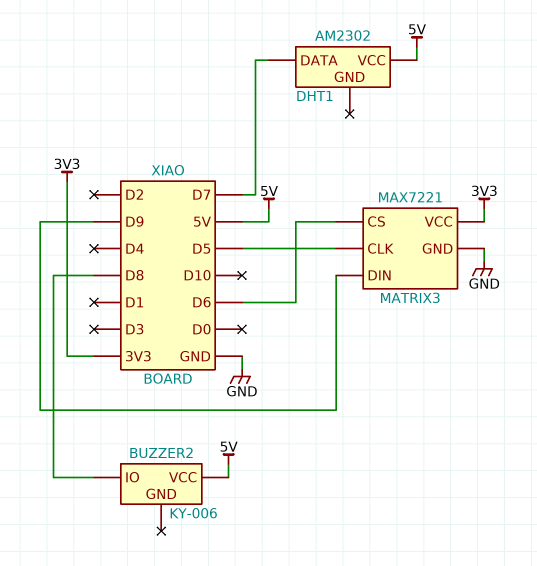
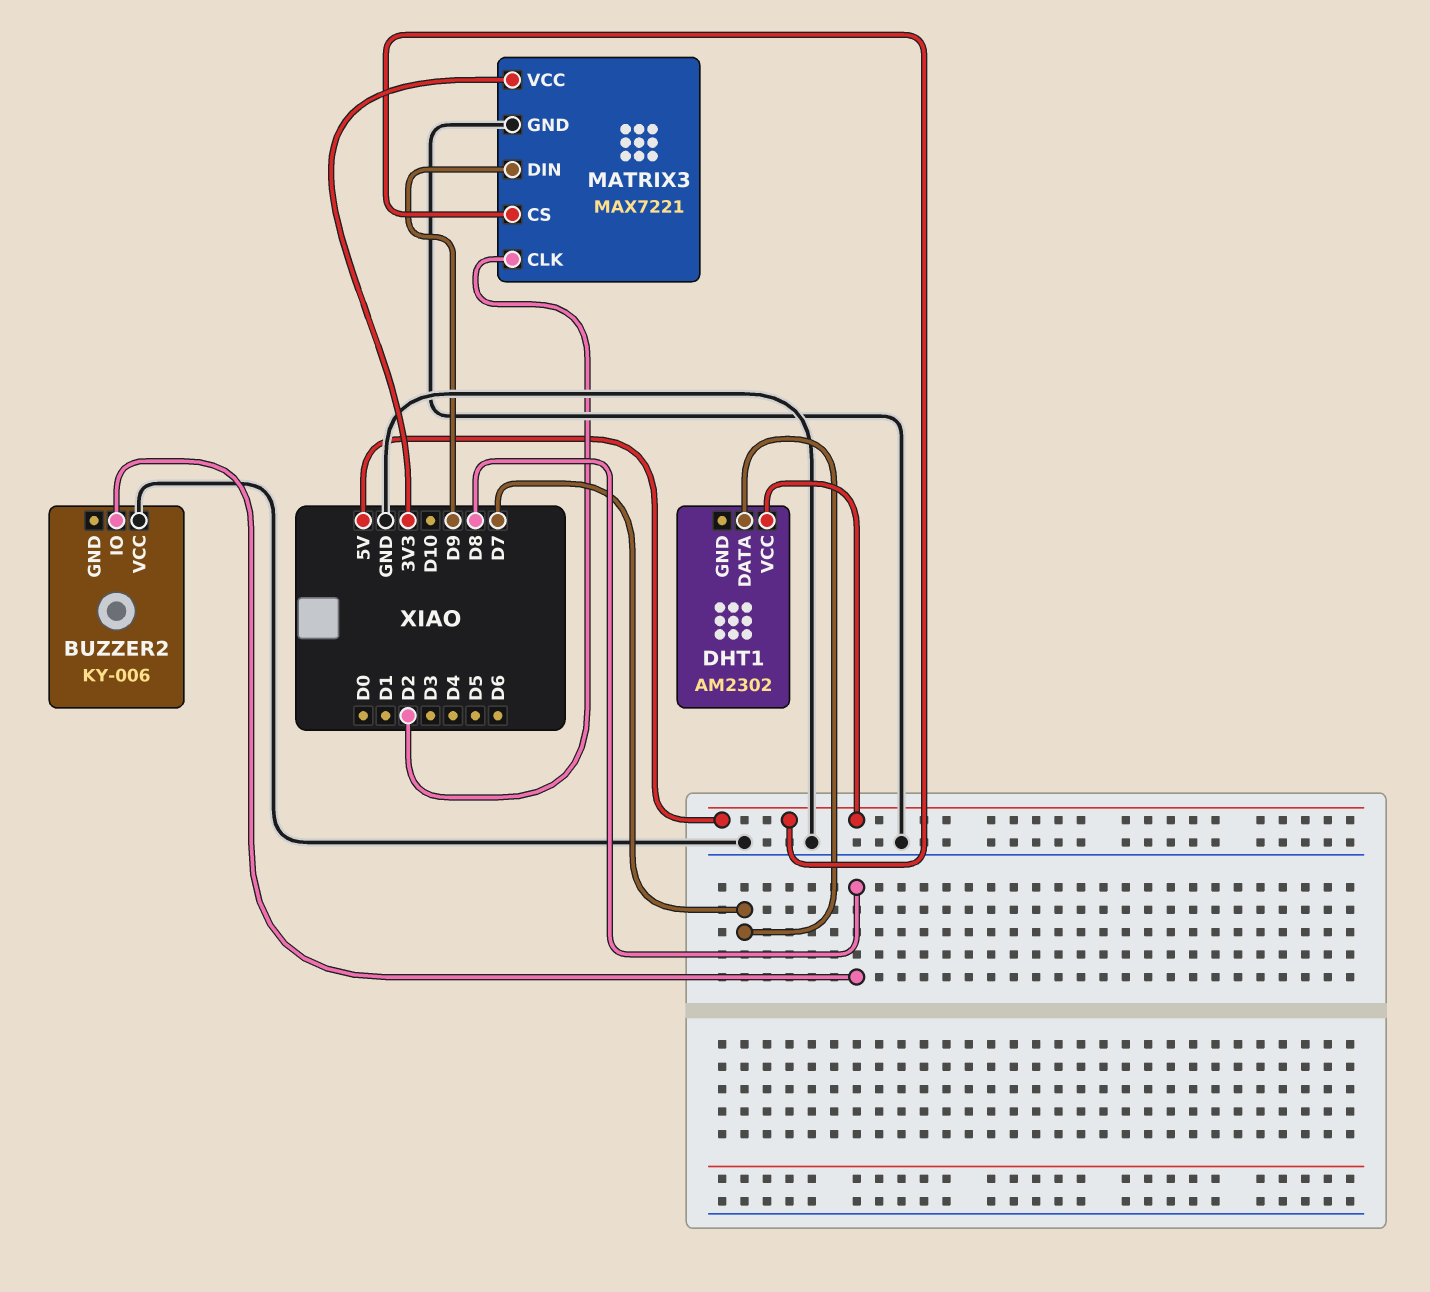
BUZZER2 pin VCC: 5V -> GND
MATRIX3 pin CLK: D5 -> D2
MATRIX3 pin CS: D6 -> 5V

